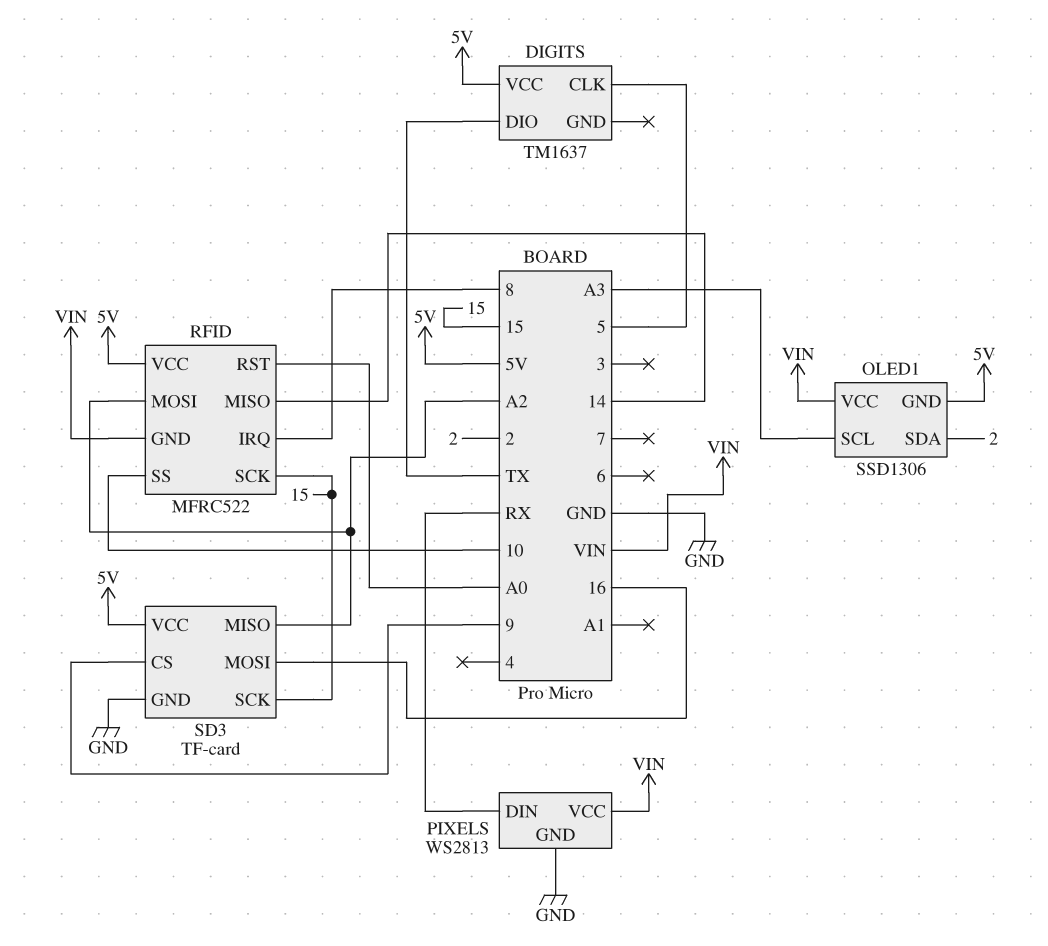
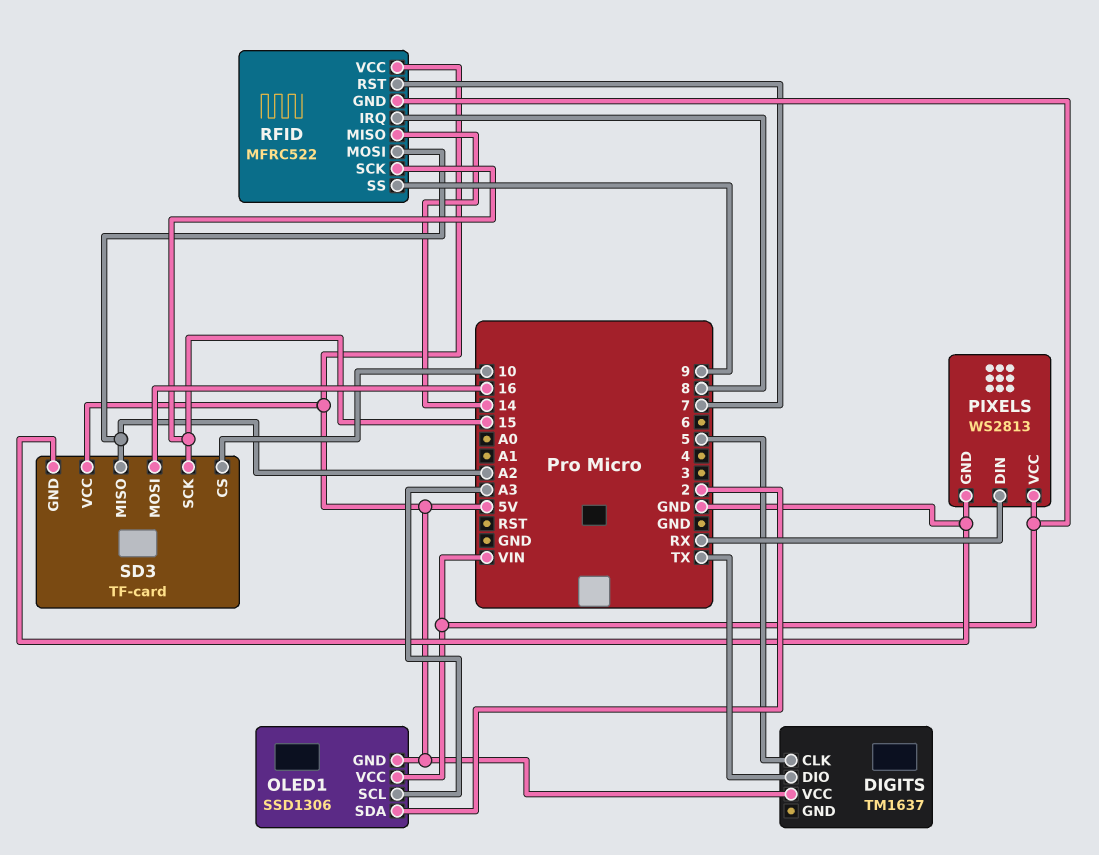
RFID pin RST: A0 -> 7
RFID pin SS: 10 -> 9
SD3 pin CS: 9 -> 10

